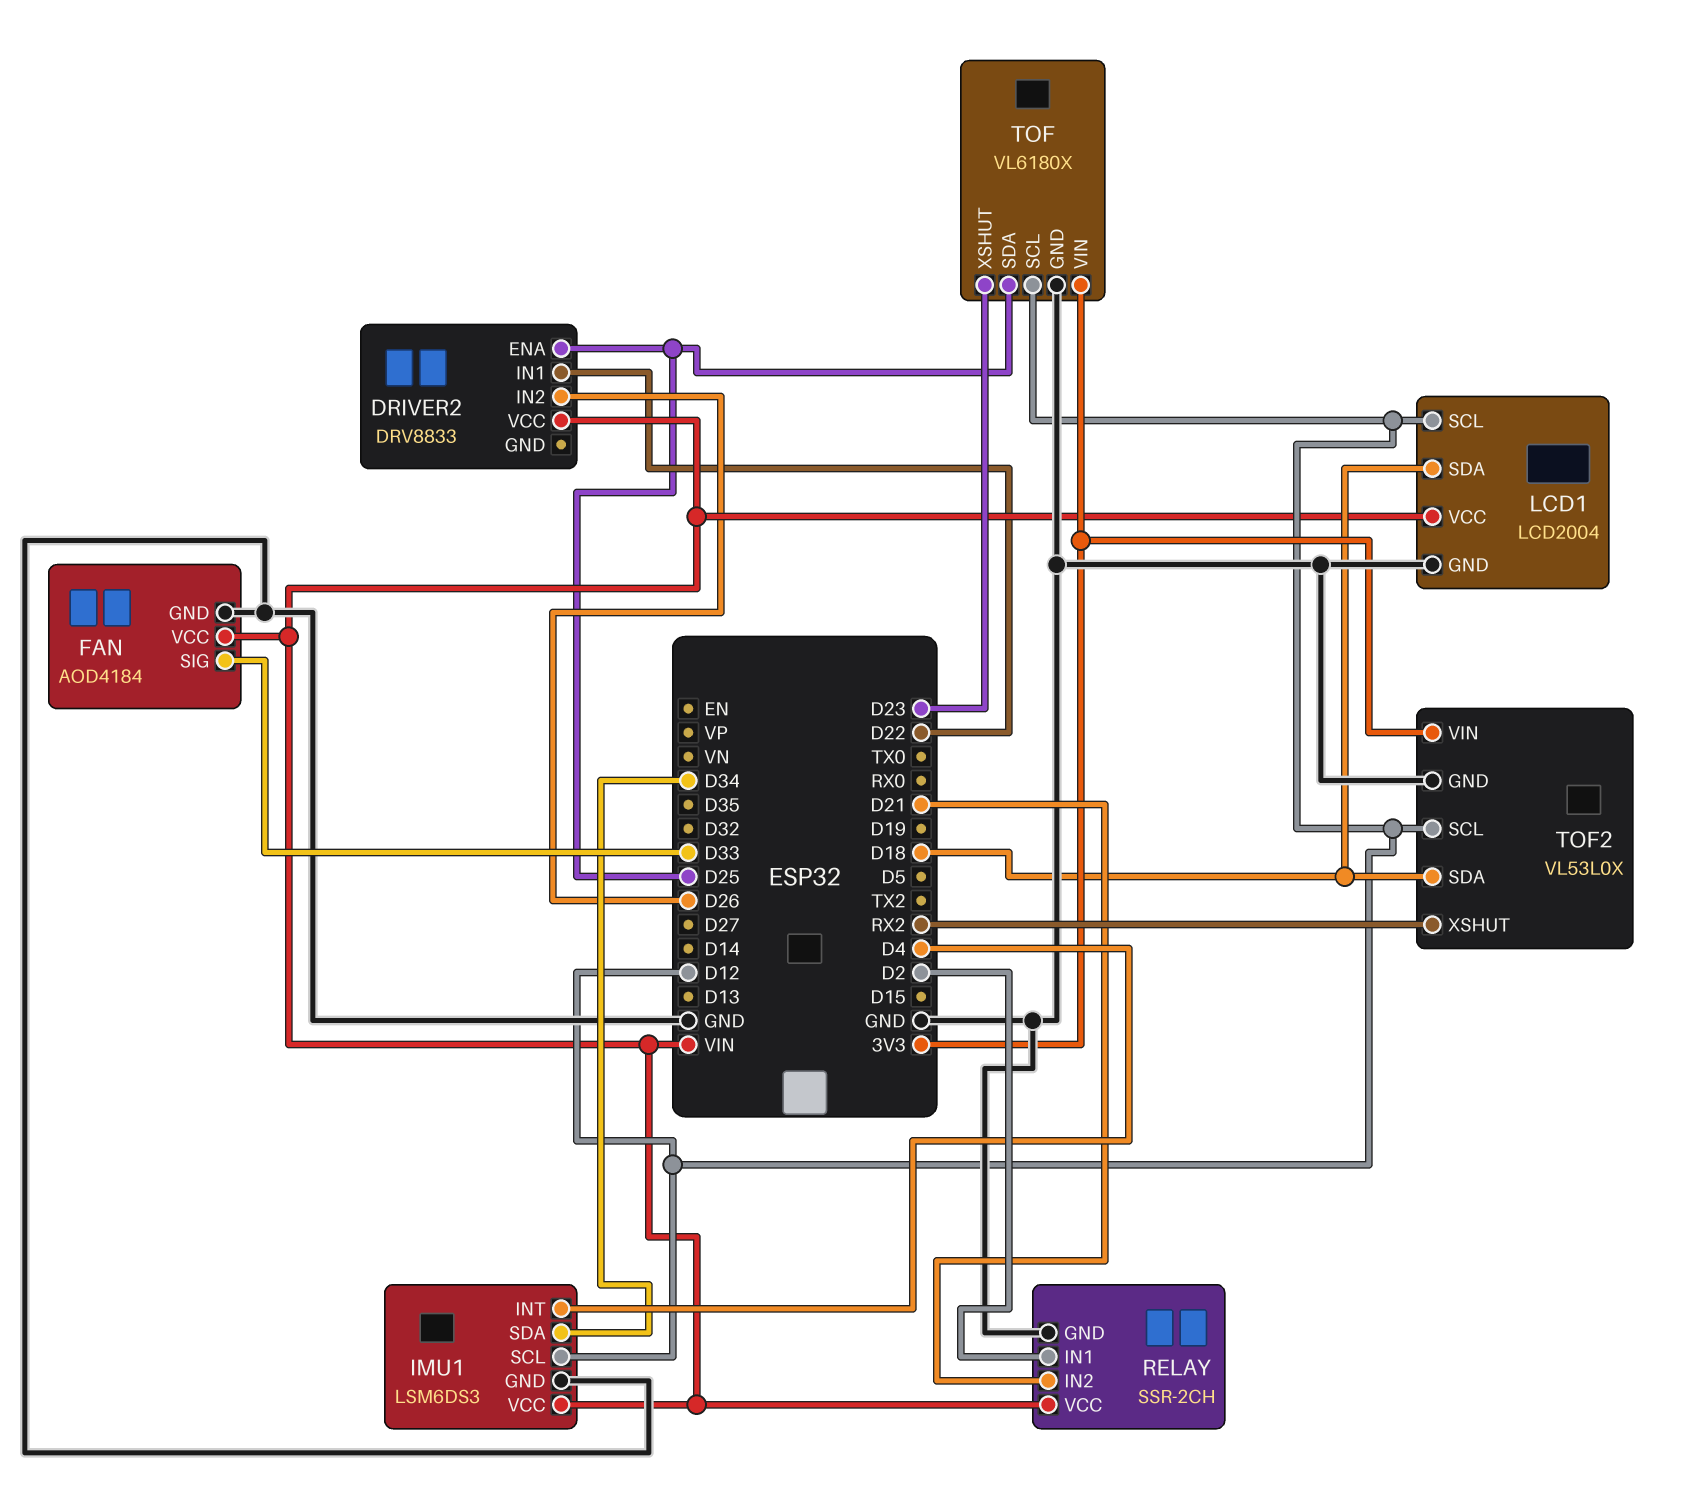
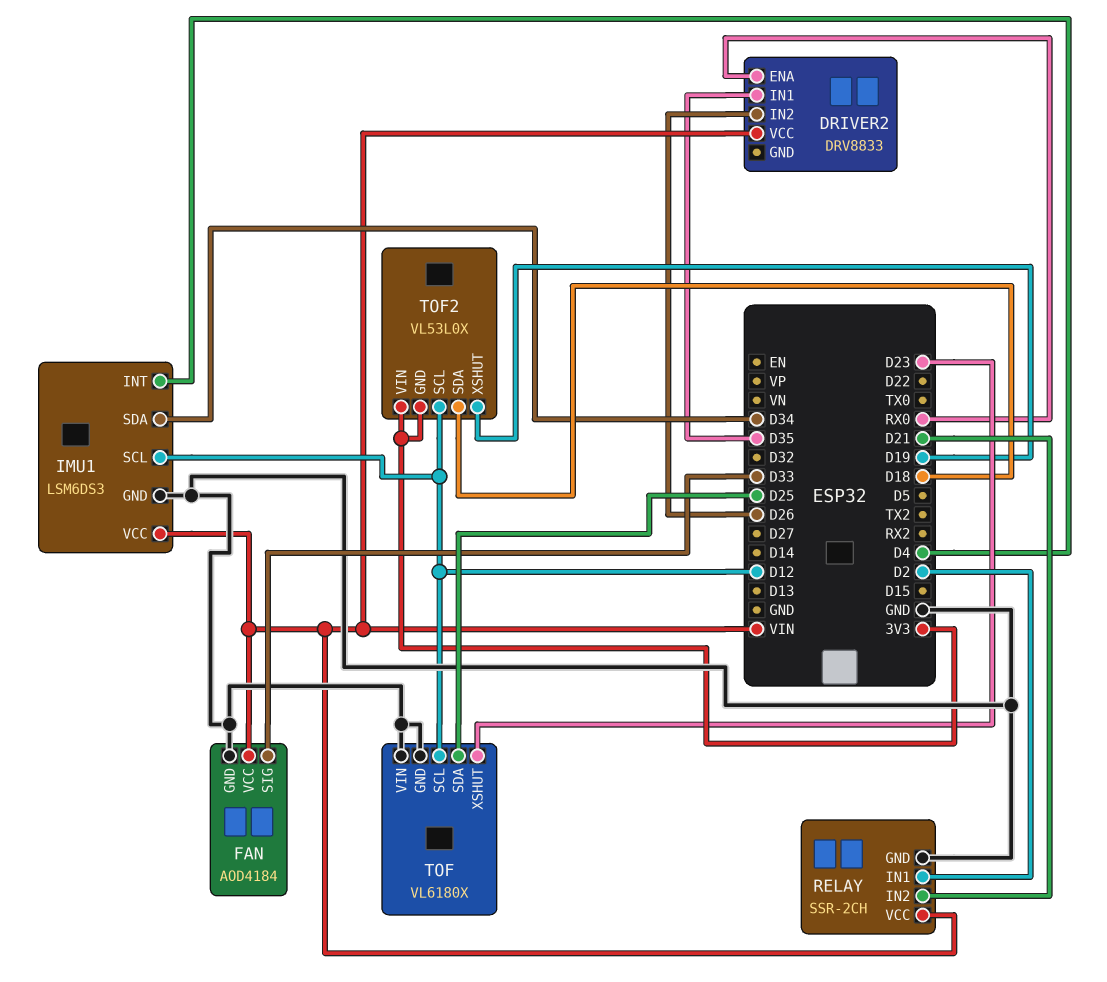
DRIVER2 pin ENA: D25 -> RX0
DRIVER2 pin IN1: D22 -> D35
LCD1: LCD2004 -> none
LCD1 pin GND: GND -> none
LCD1 pin SCL: D12 -> none
LCD1 pin SDA: D18 -> none
LCD1 pin VCC: VIN -> none
TOF pin VIN: 3V3 -> GND
TOF2 pin GND: GND -> 3V3
TOF2 pin XSHUT: RX2 -> D19

